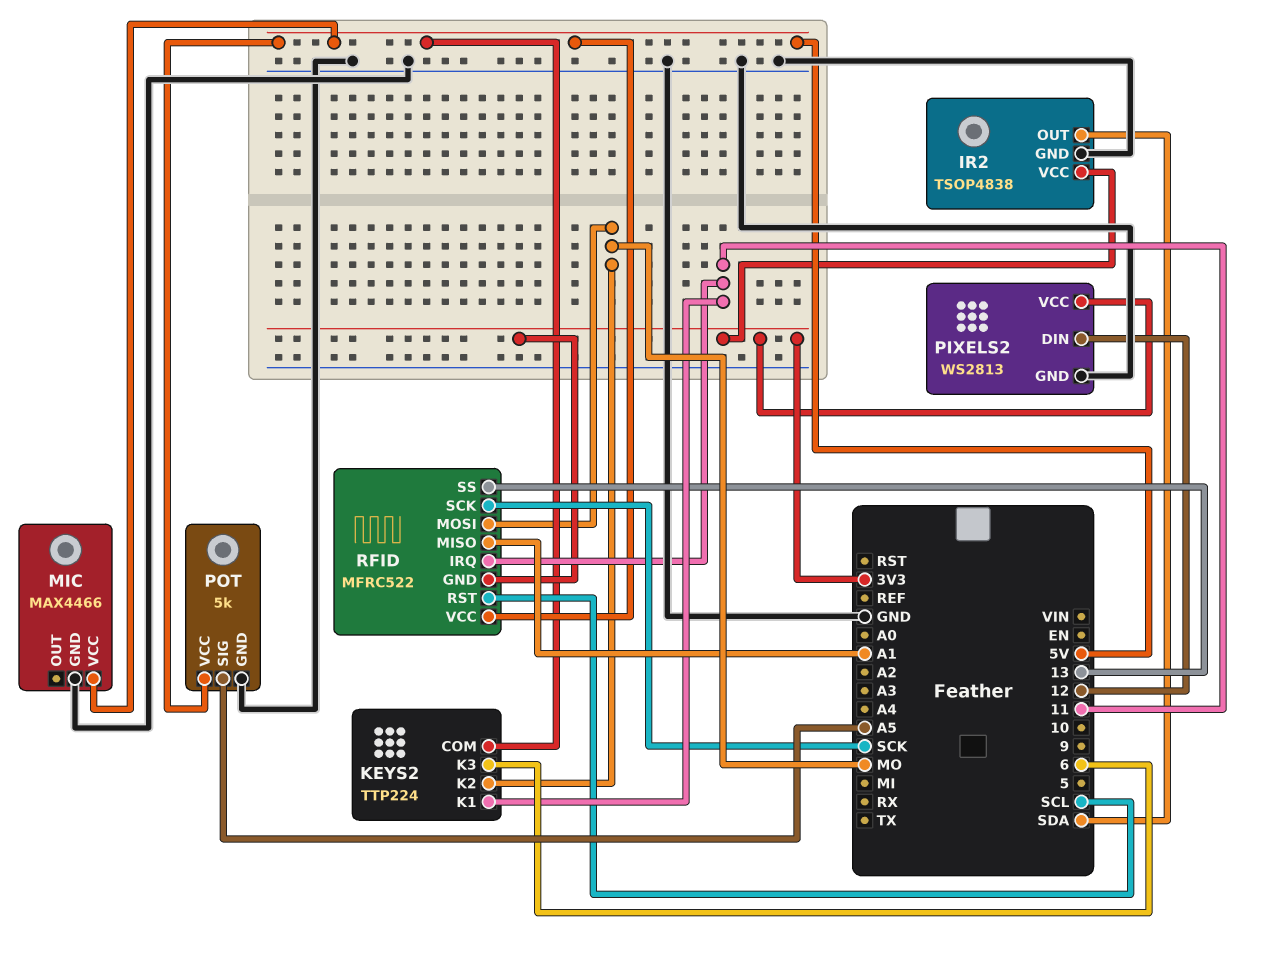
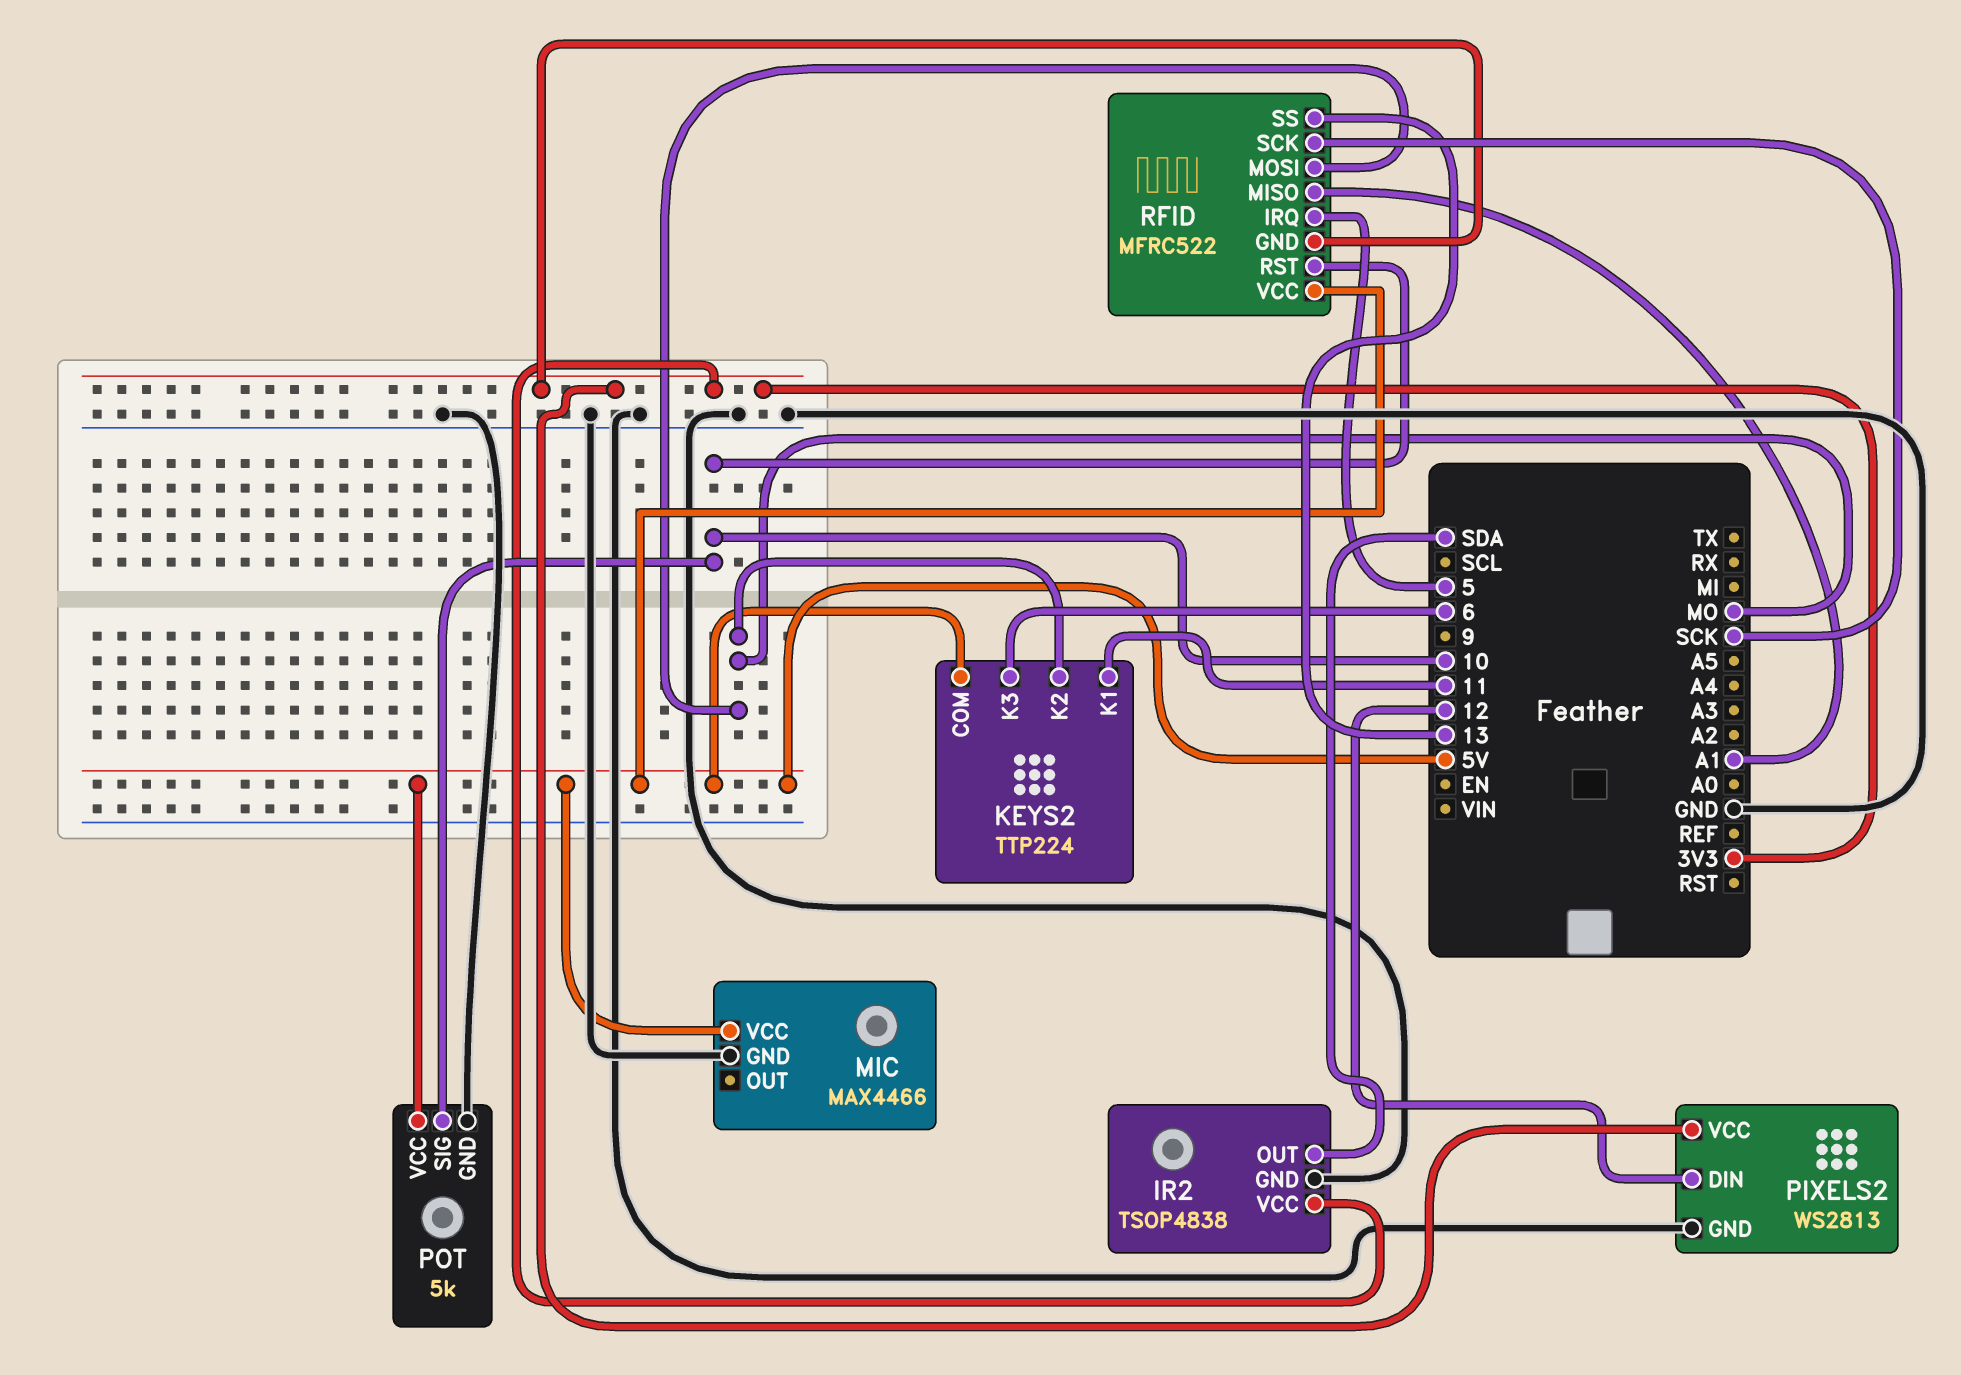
POT pin SIG: A5 -> 10
RFID pin IRQ: 11 -> 5
RFID pin RST: SCL -> 10

